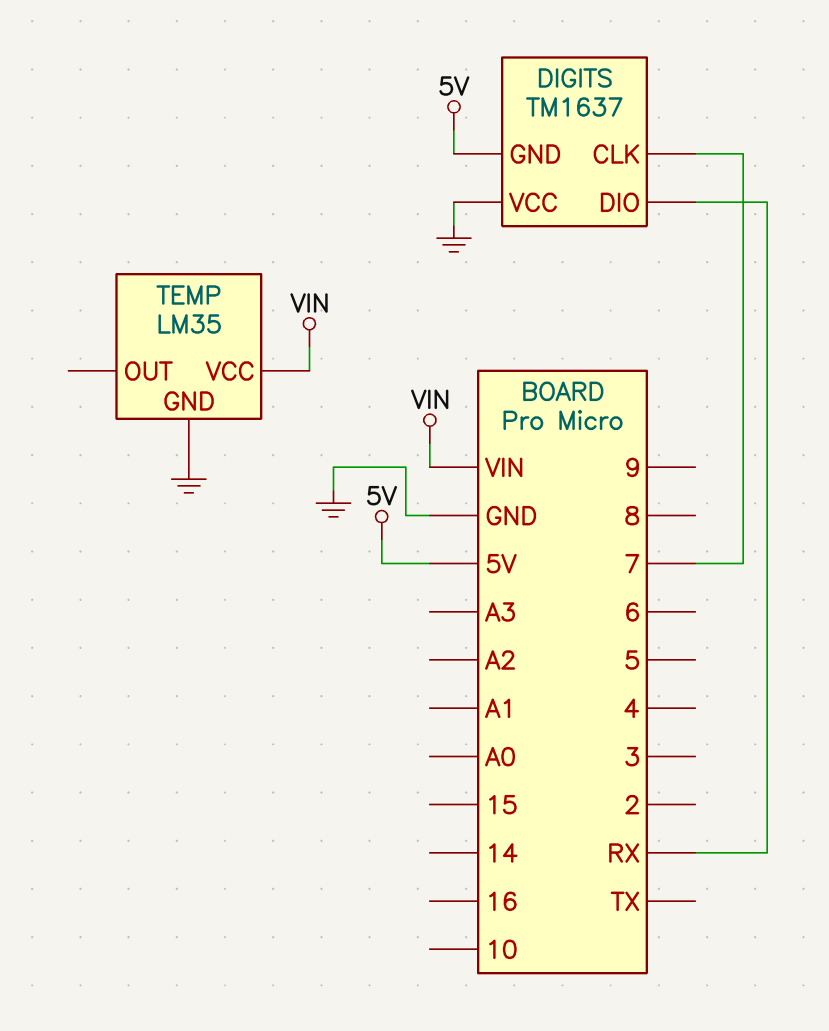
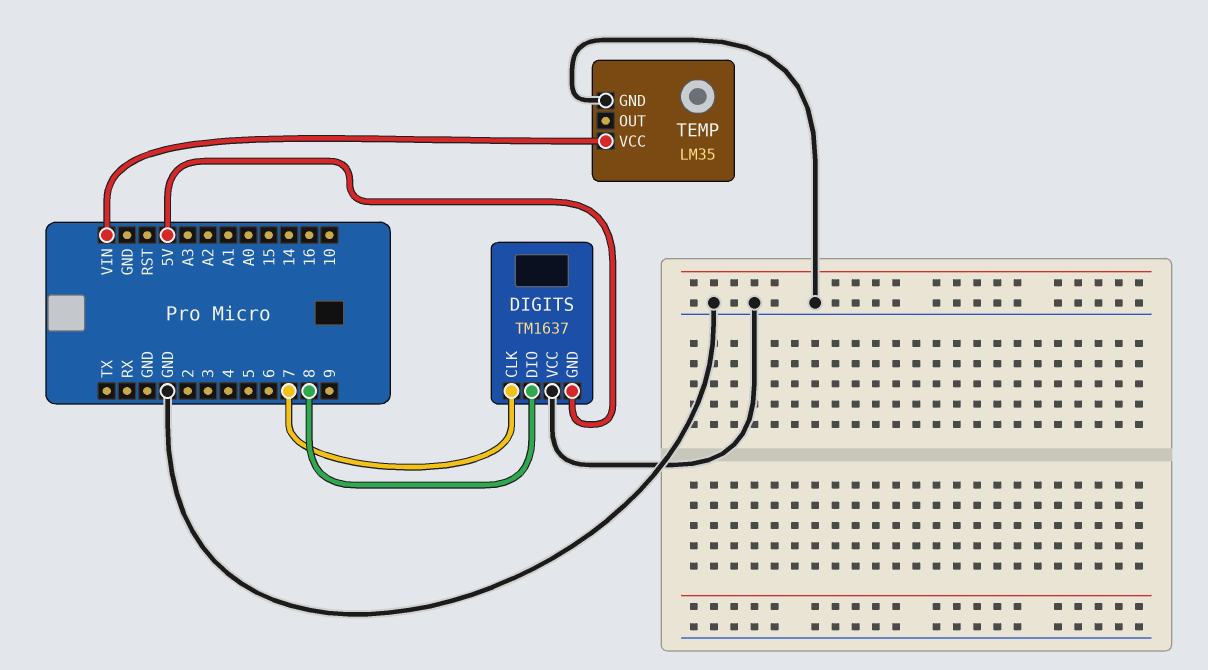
DIGITS pin DIO: RX -> 8

